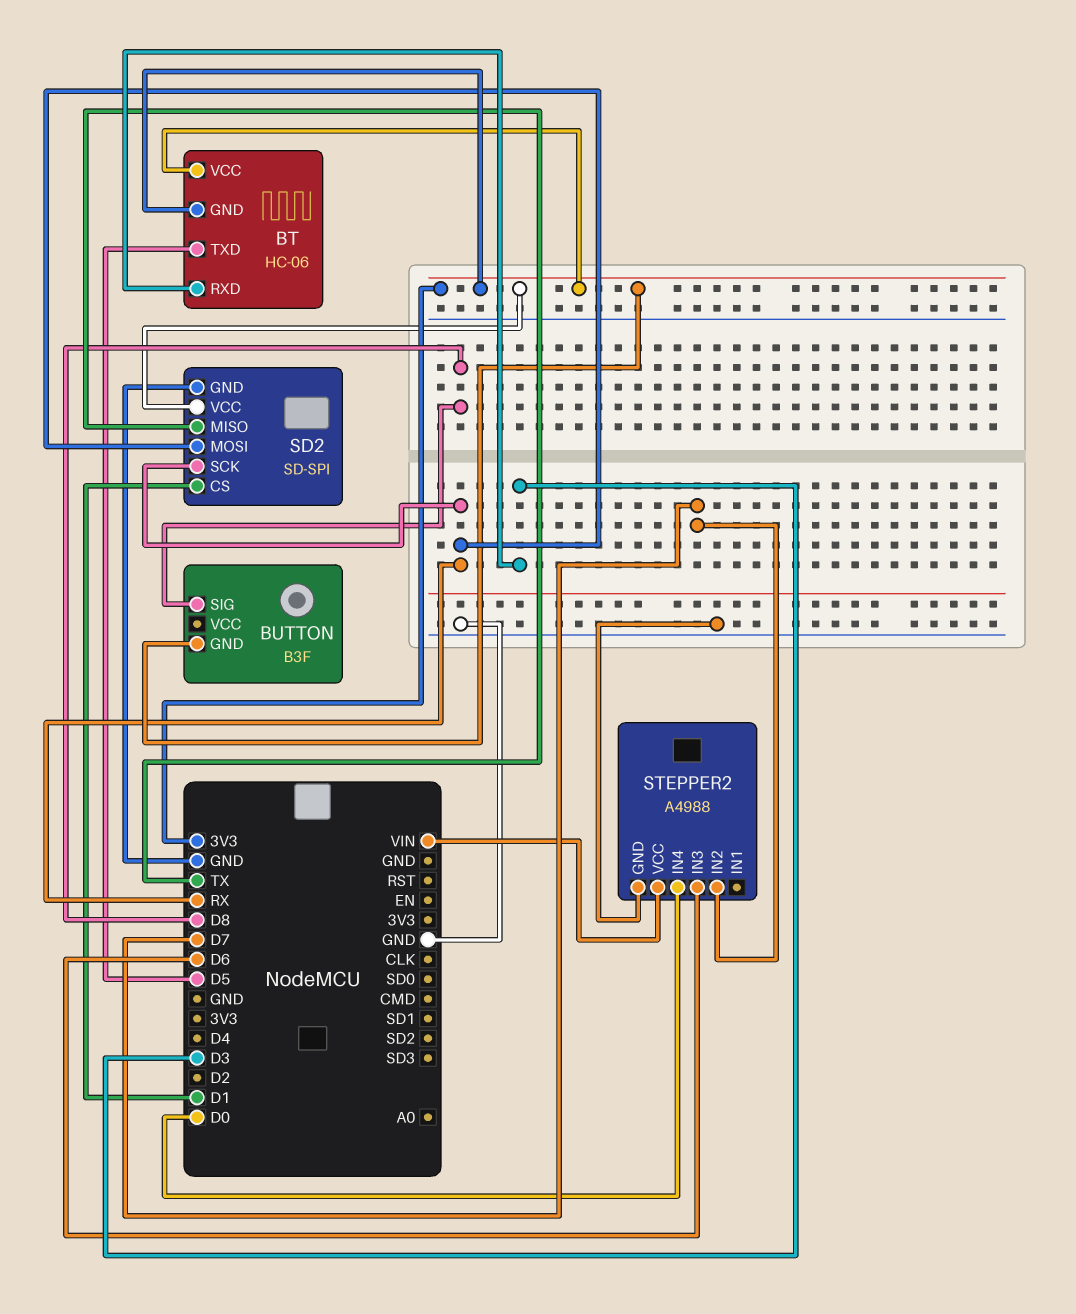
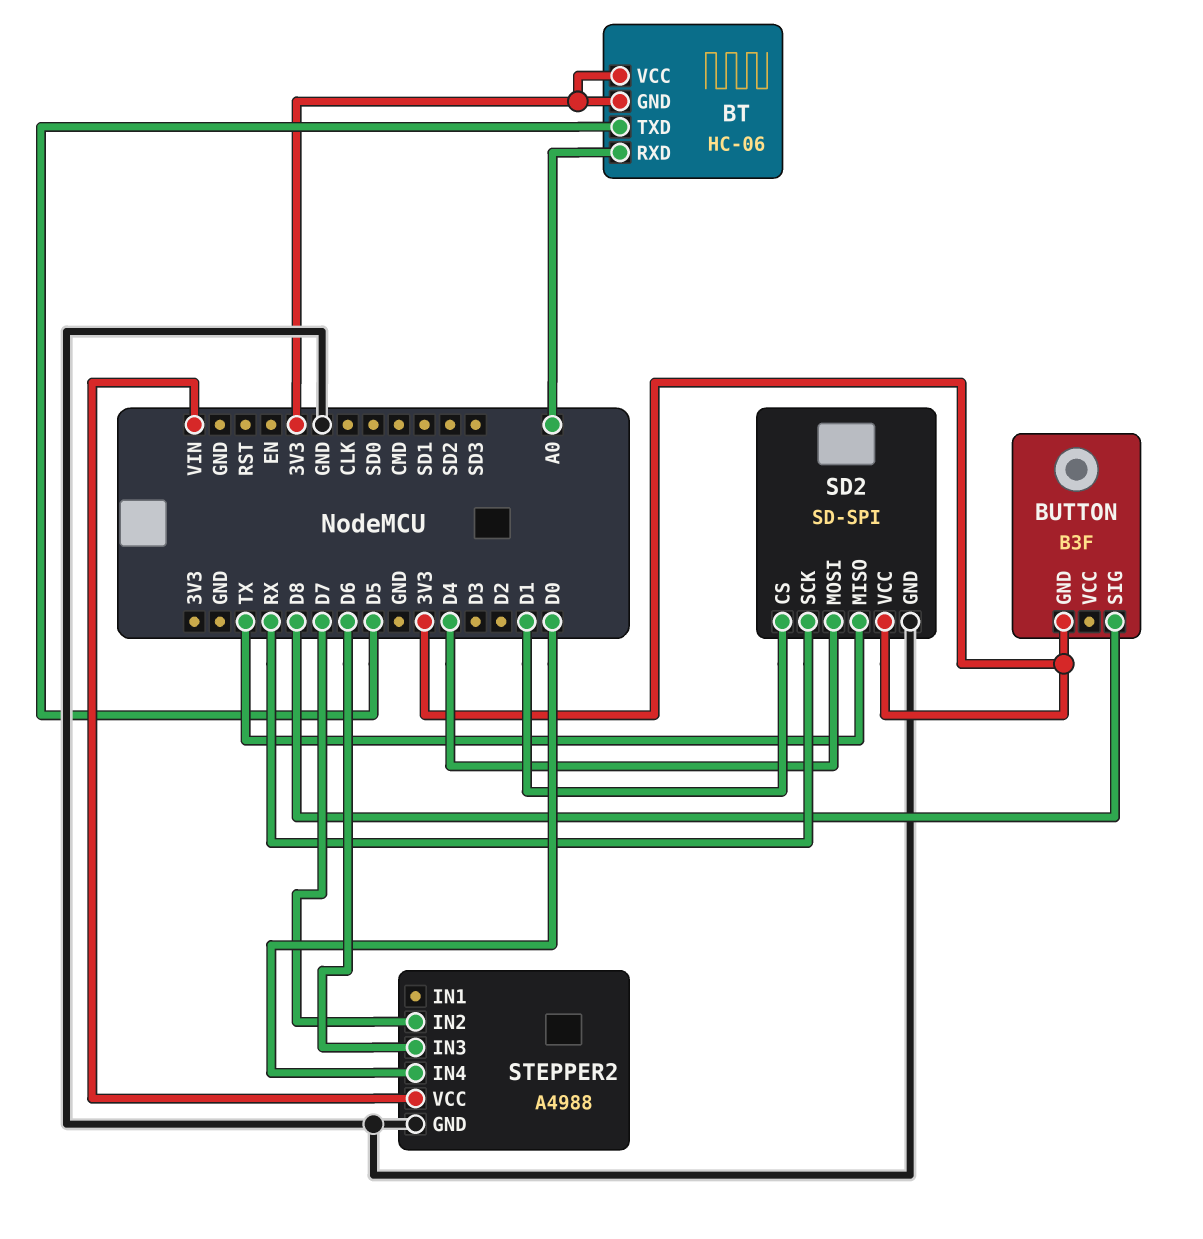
BT pin RXD: D3 -> A0
SD2 pin MOSI: RX -> D4

